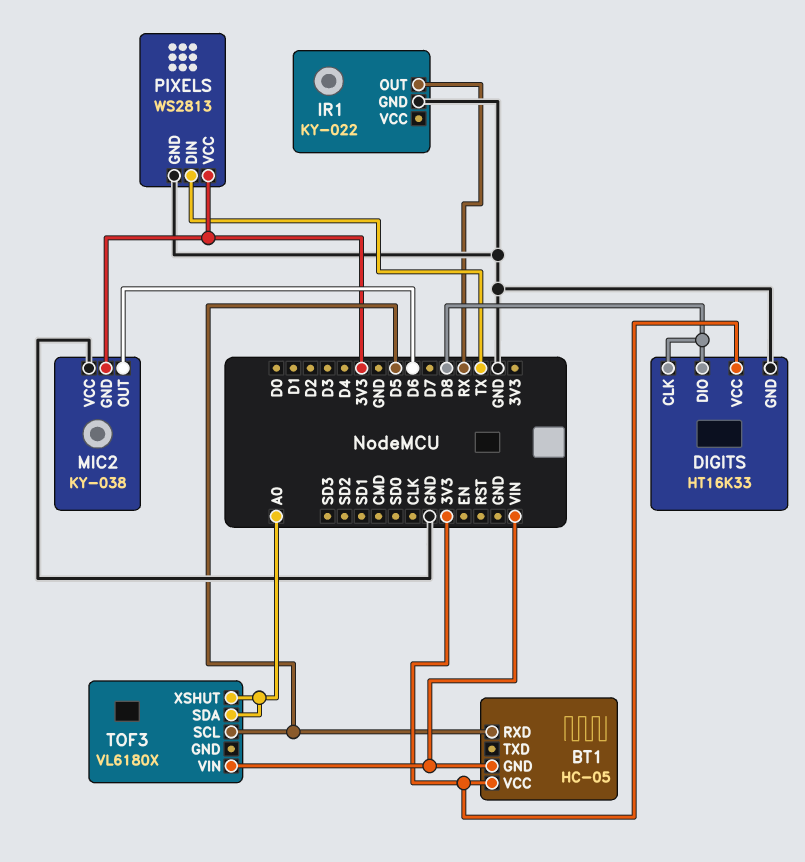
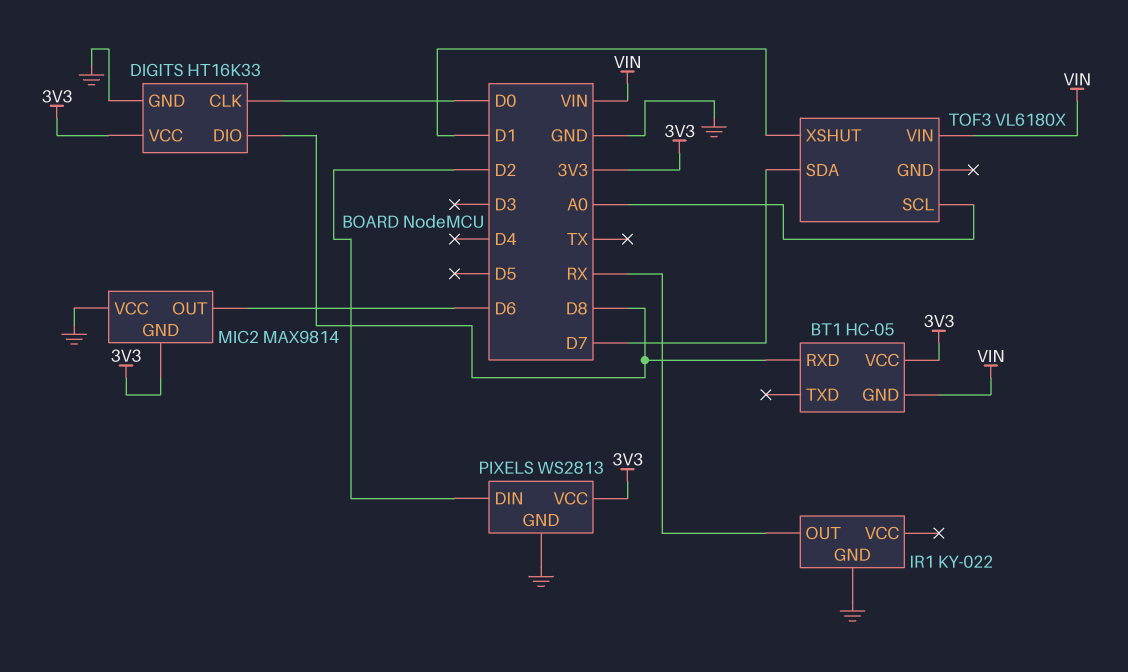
BT1 pin RXD: D5 -> D8
DIGITS pin CLK: D8 -> D0
MIC2: KY-038 -> MAX9814
PIXELS pin DIN: TX -> D2
TOF3 pin SCL: D5 -> A0
TOF3 pin SDA: A0 -> D7
TOF3 pin XSHUT: A0 -> D1

